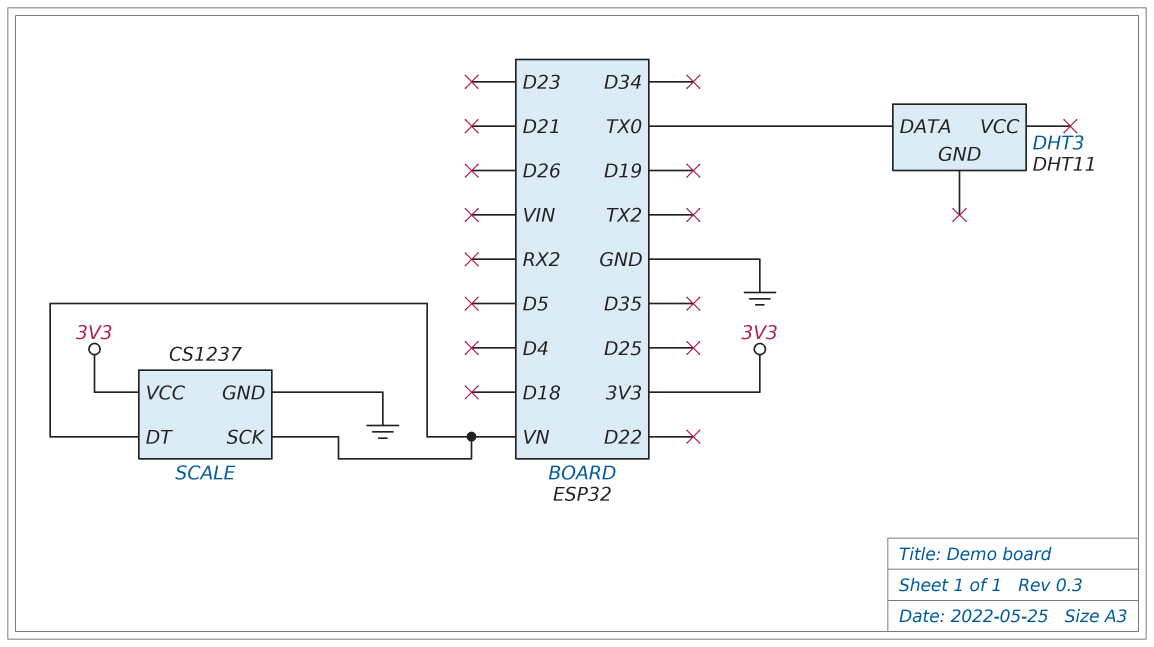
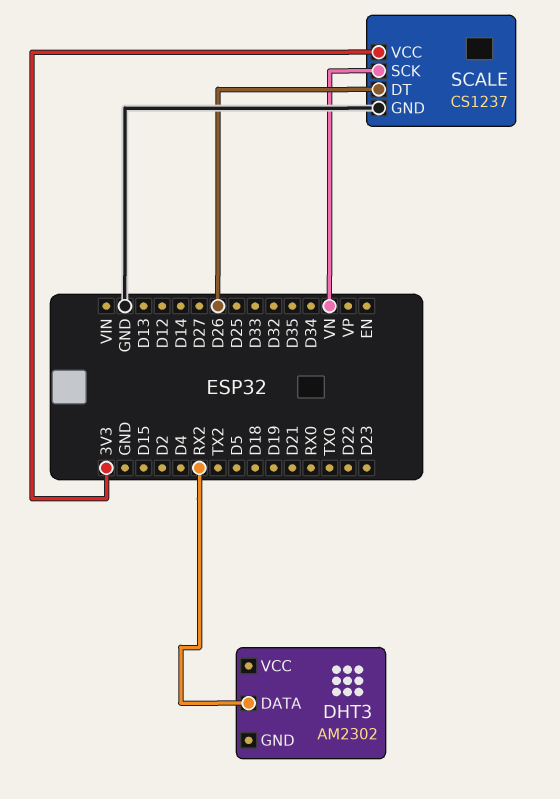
DHT3: DHT11 -> AM2302
DHT3 pin DATA: TX0 -> RX2
SCALE pin DT: VN -> D26

